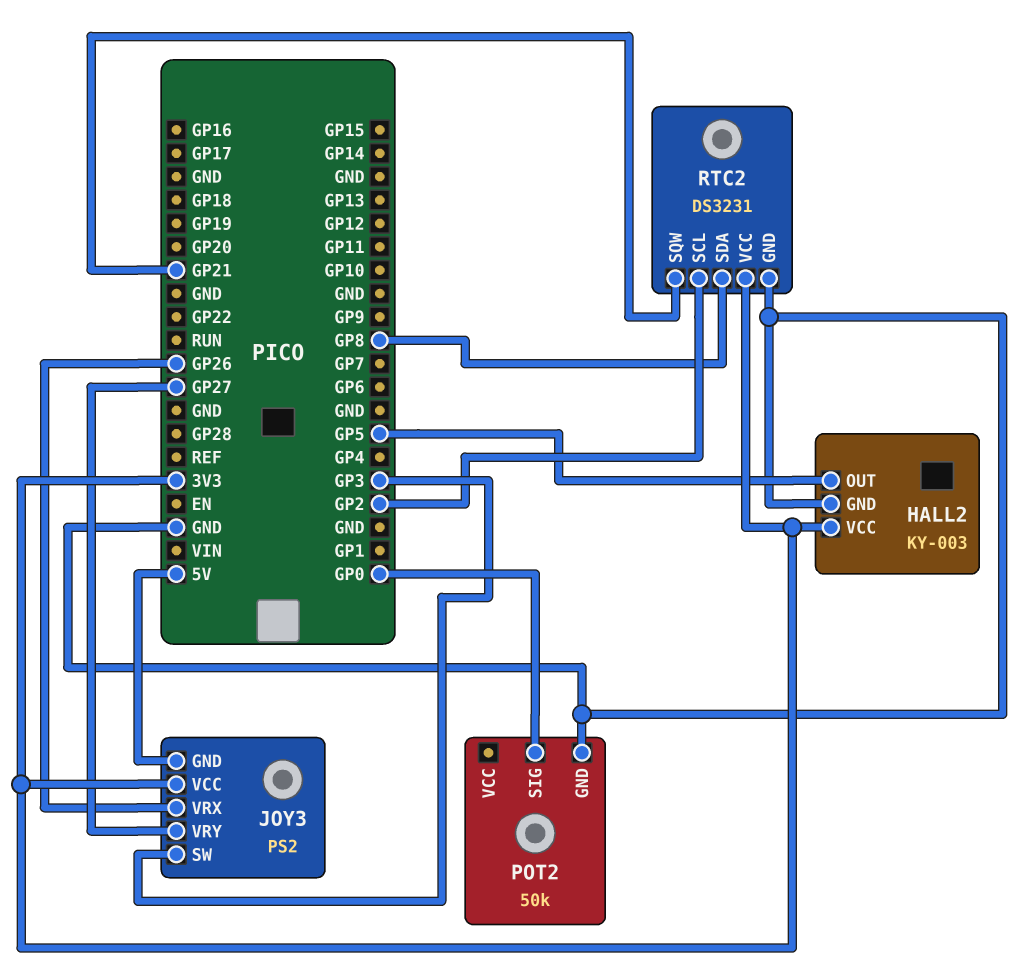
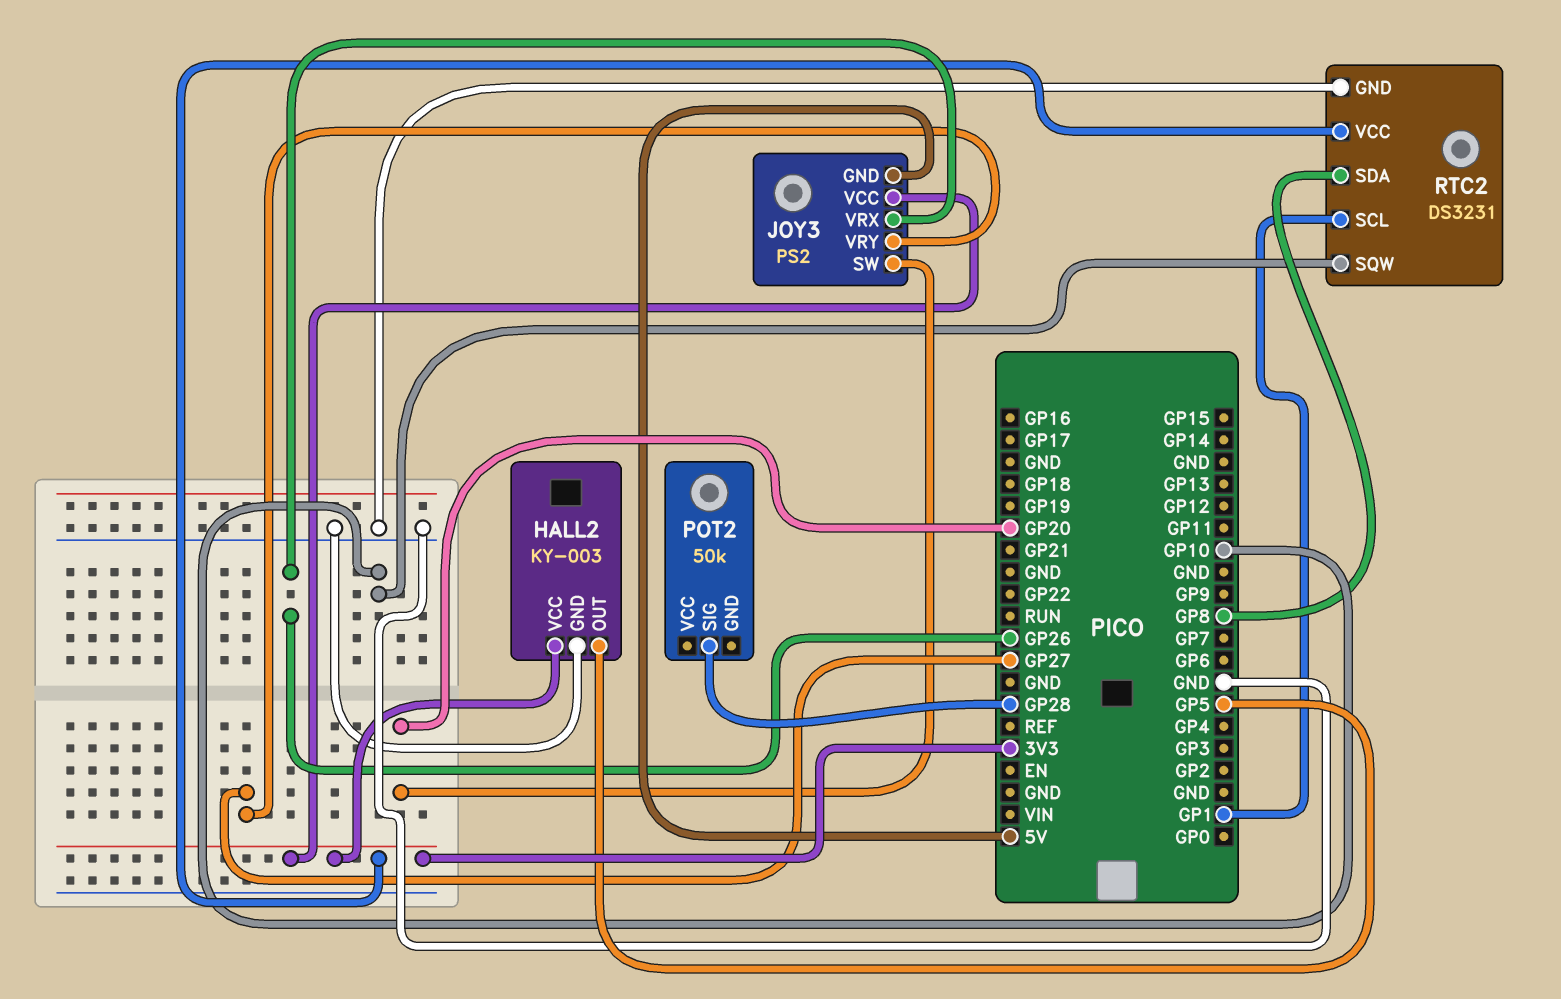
JOY3 pin SW: GP3 -> GP20
POT2 pin GND: GND -> none
POT2 pin SIG: GP0 -> GP28
RTC2 pin SCL: GP2 -> GP1
RTC2 pin SQW: GP21 -> GP10

